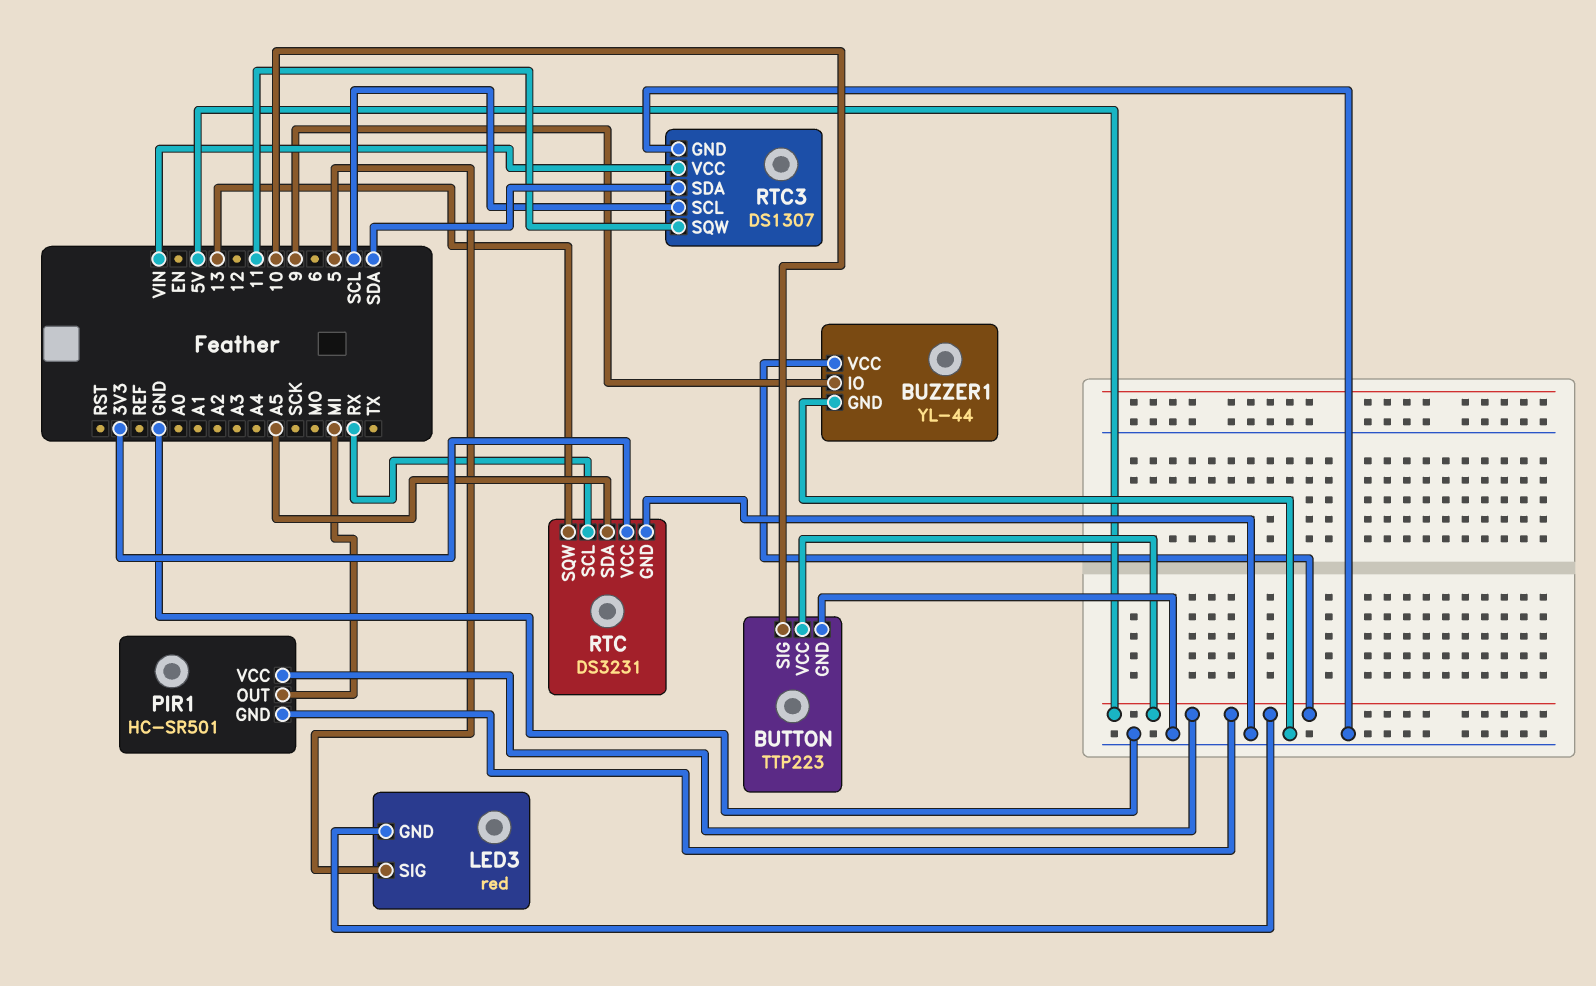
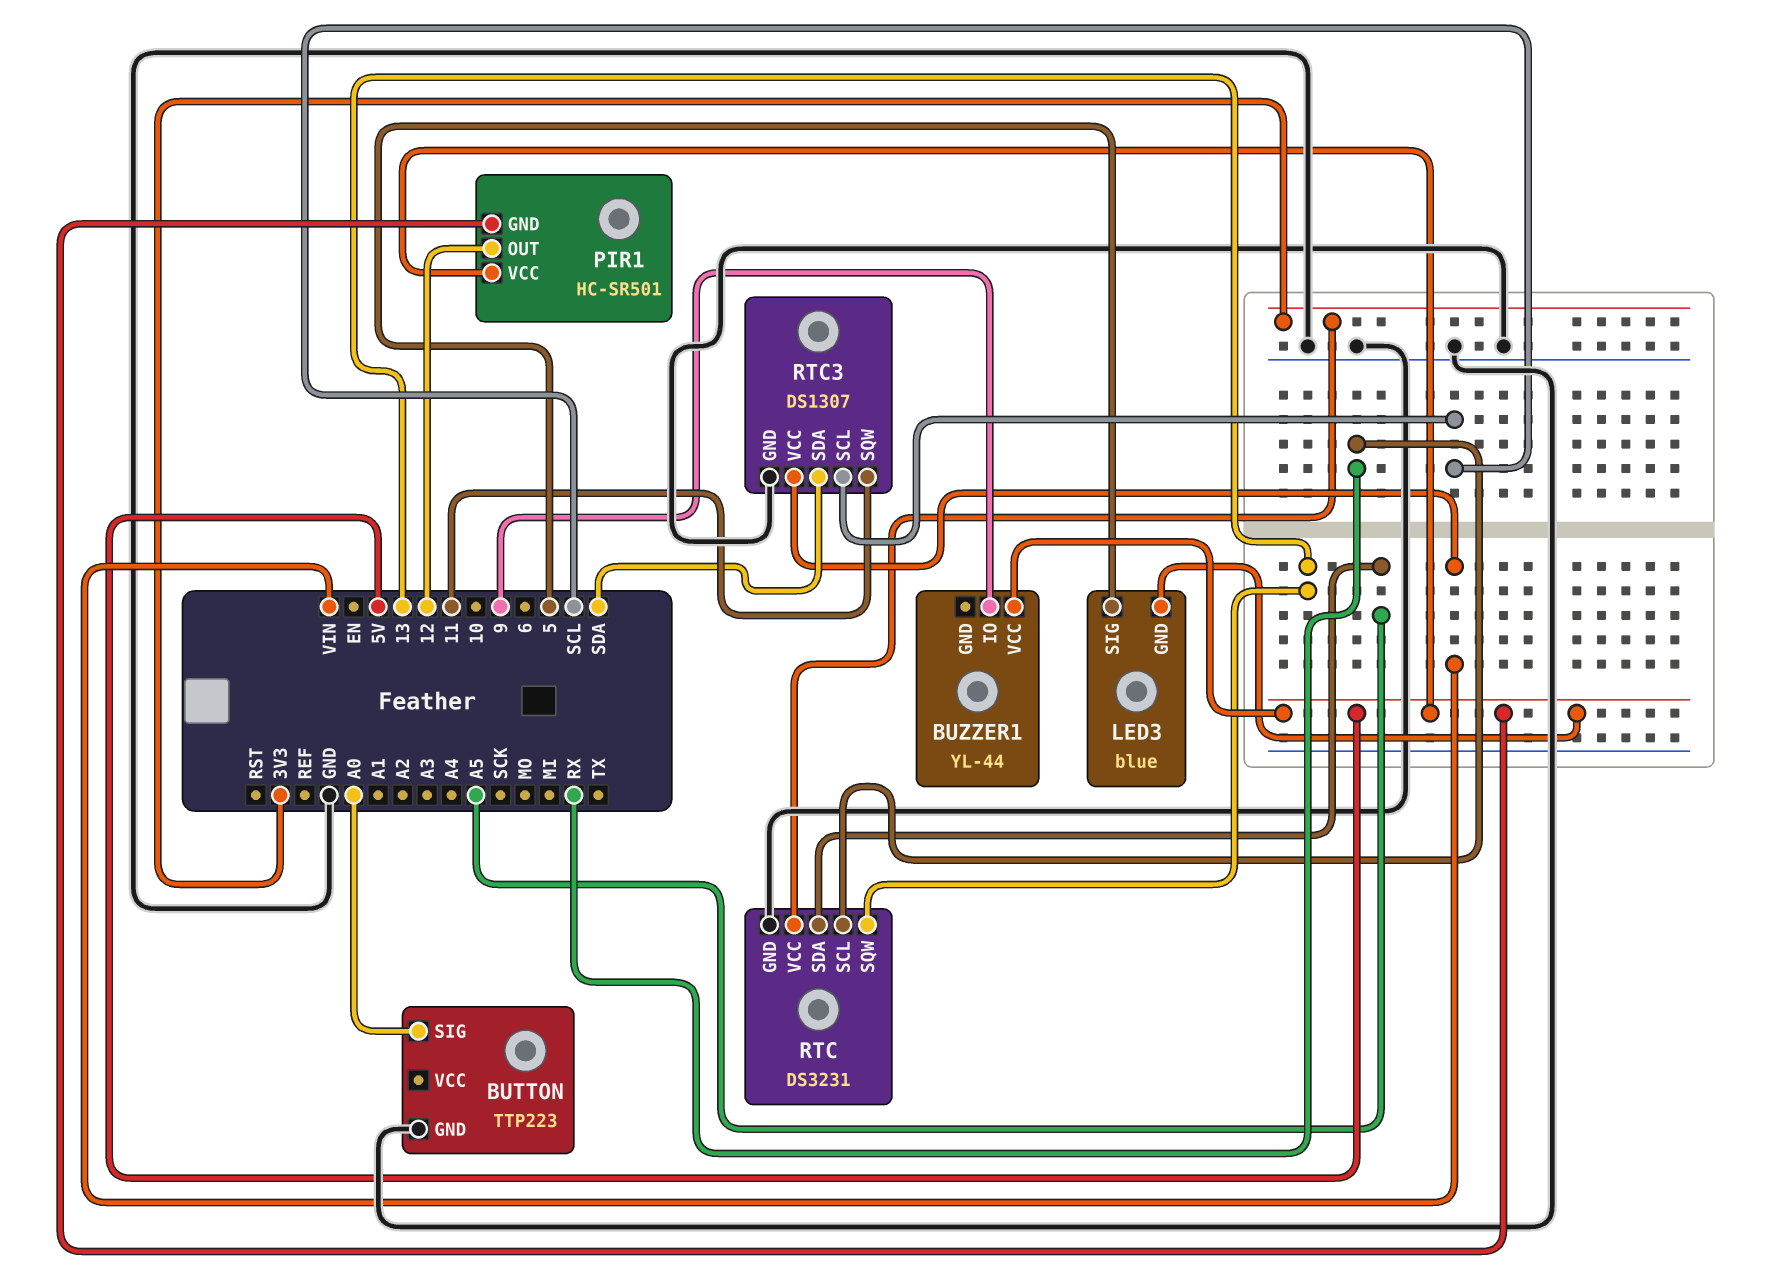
BUTTON pin SIG: 10 -> A0
BUTTON pin VCC: 5V -> none
BUZZER1 pin GND: GND -> none
LED3: red -> blue
PIR1 pin OUT: MI -> 12

